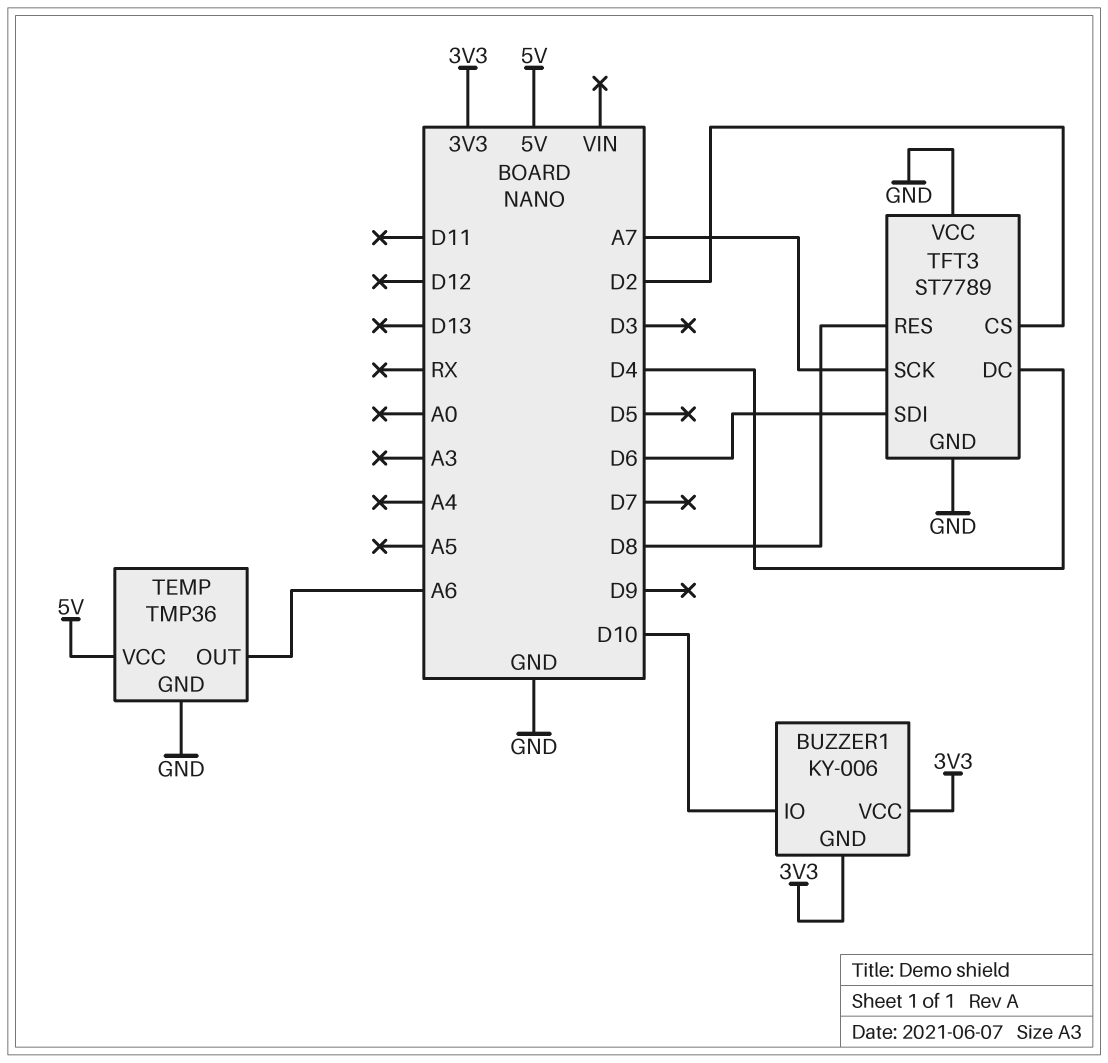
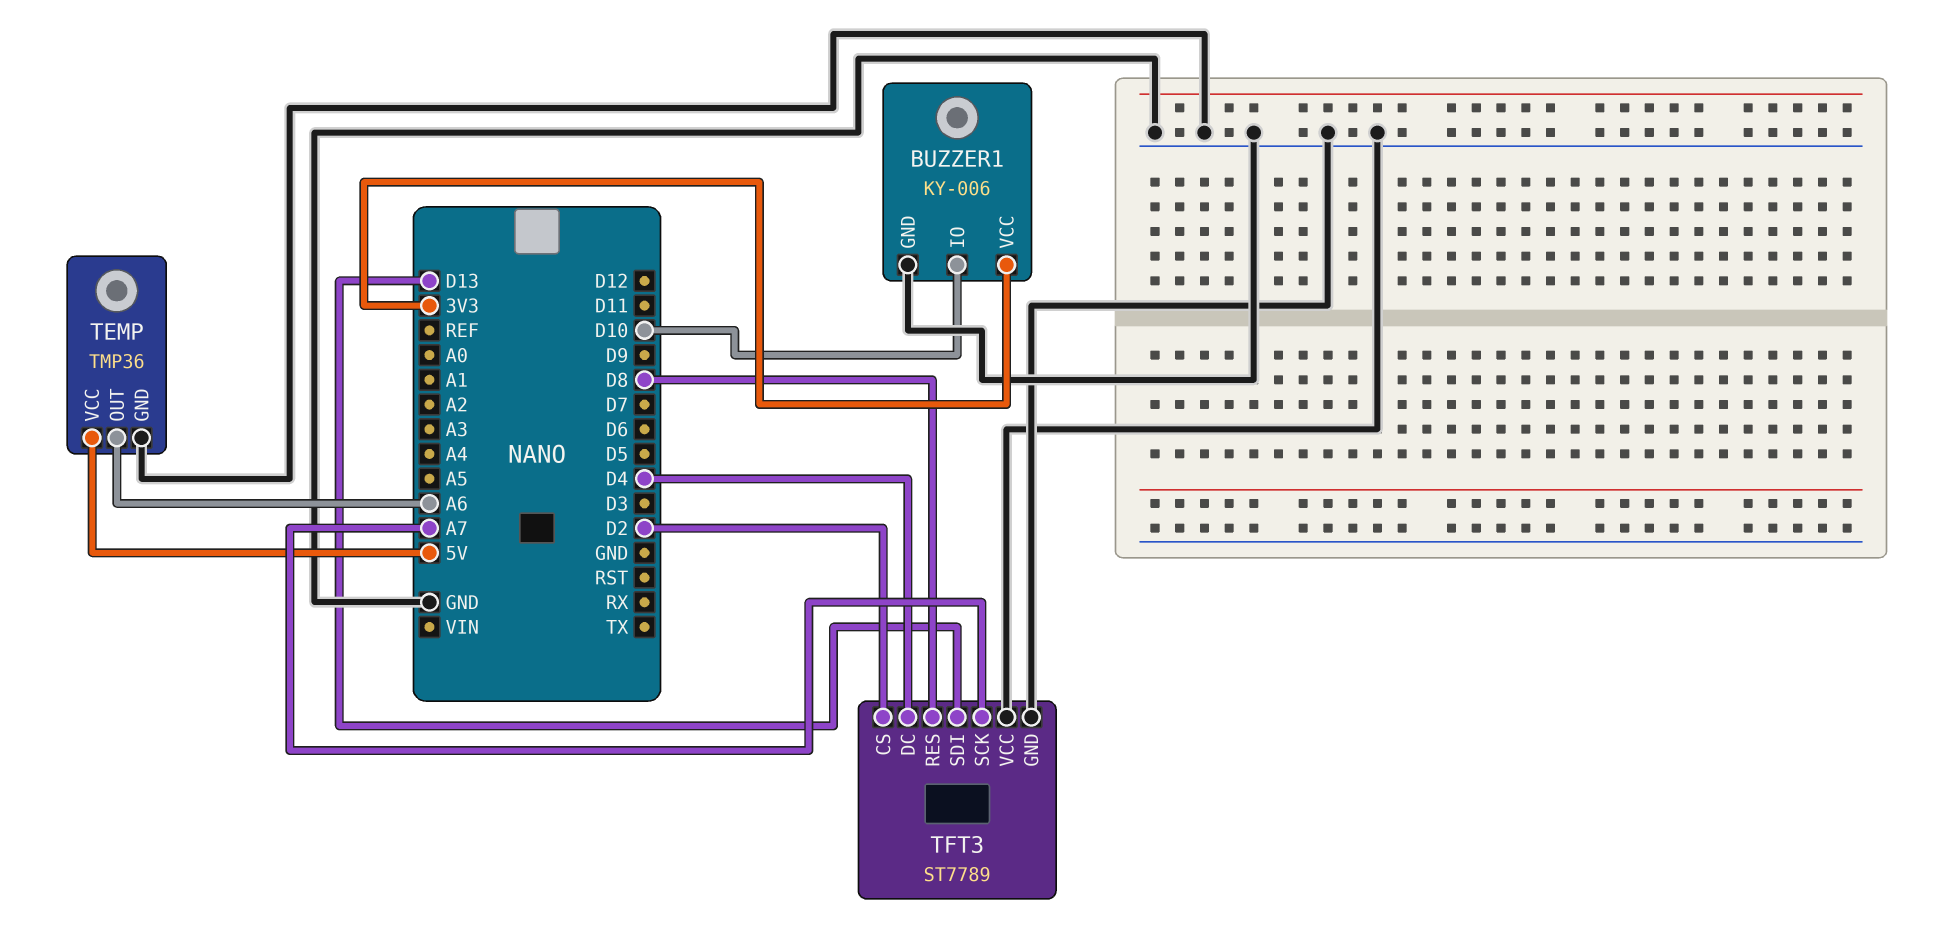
BUZZER1 pin GND: 3V3 -> GND
TFT3 pin SDI: D6 -> D13

